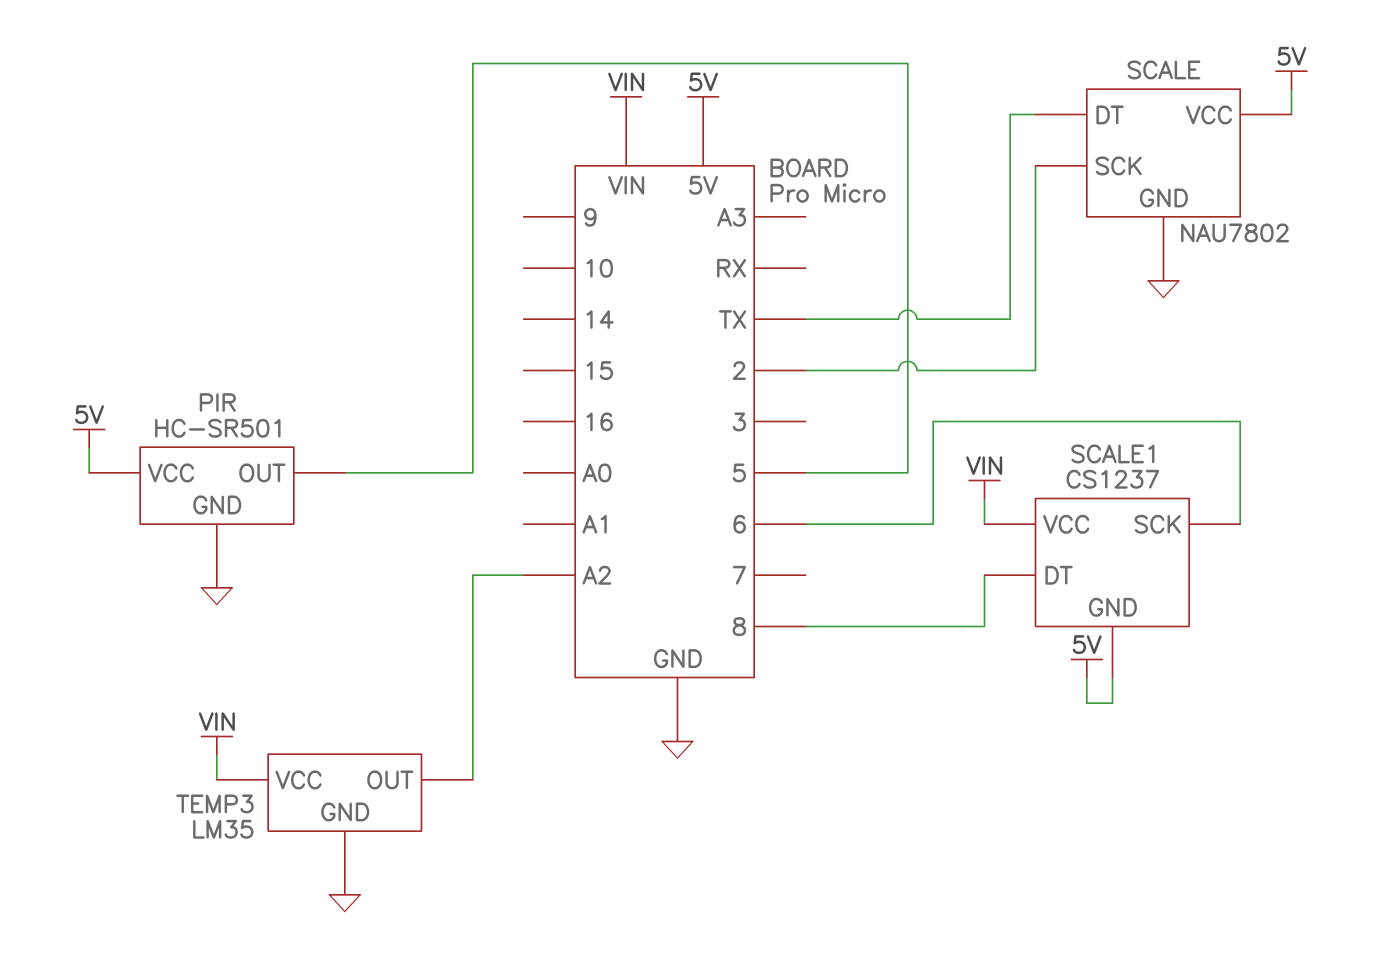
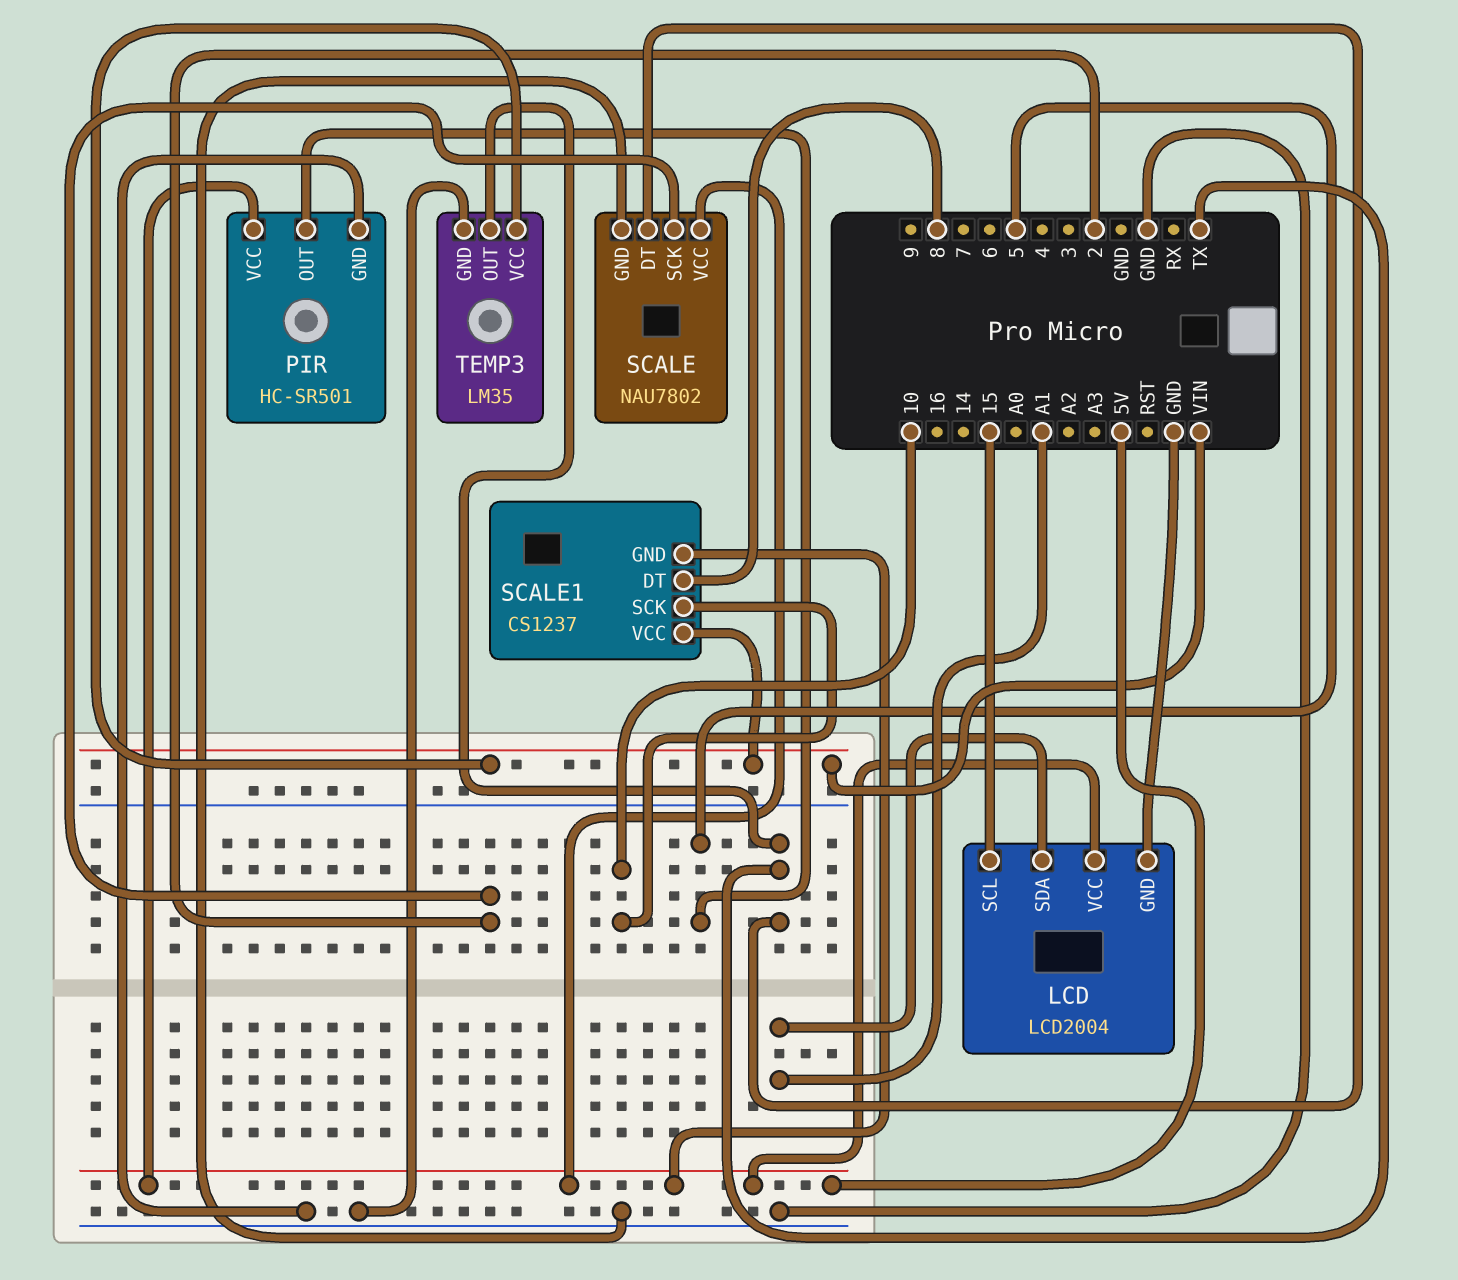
LCD: none -> LCD2004
LCD pin GND: none -> GND
LCD pin SCL: none -> 15
LCD pin SDA: none -> A1
LCD pin VCC: none -> 5V
SCALE1 pin SCK: 6 -> 10
TEMP3 pin OUT: A2 -> TX

